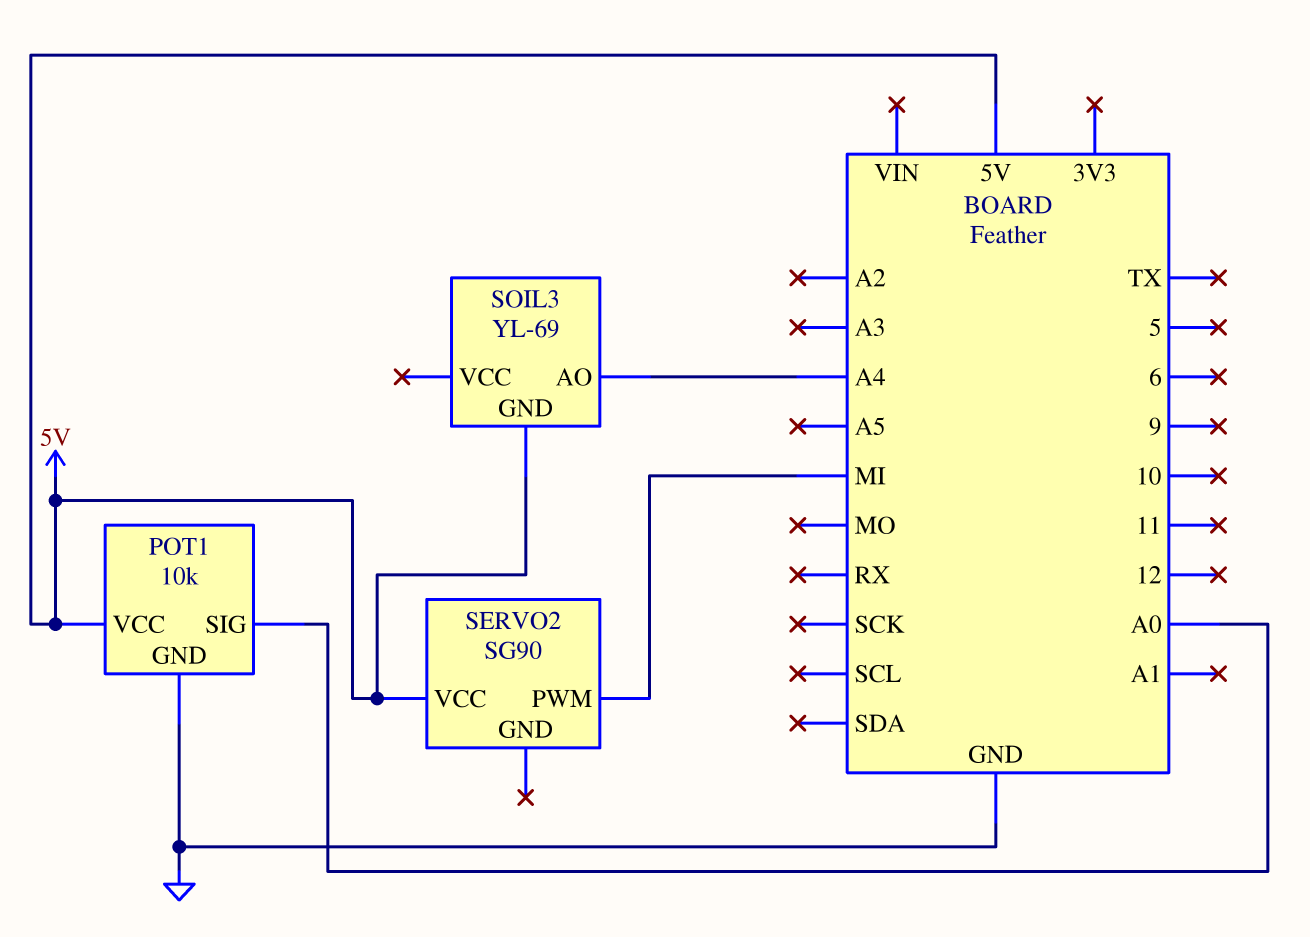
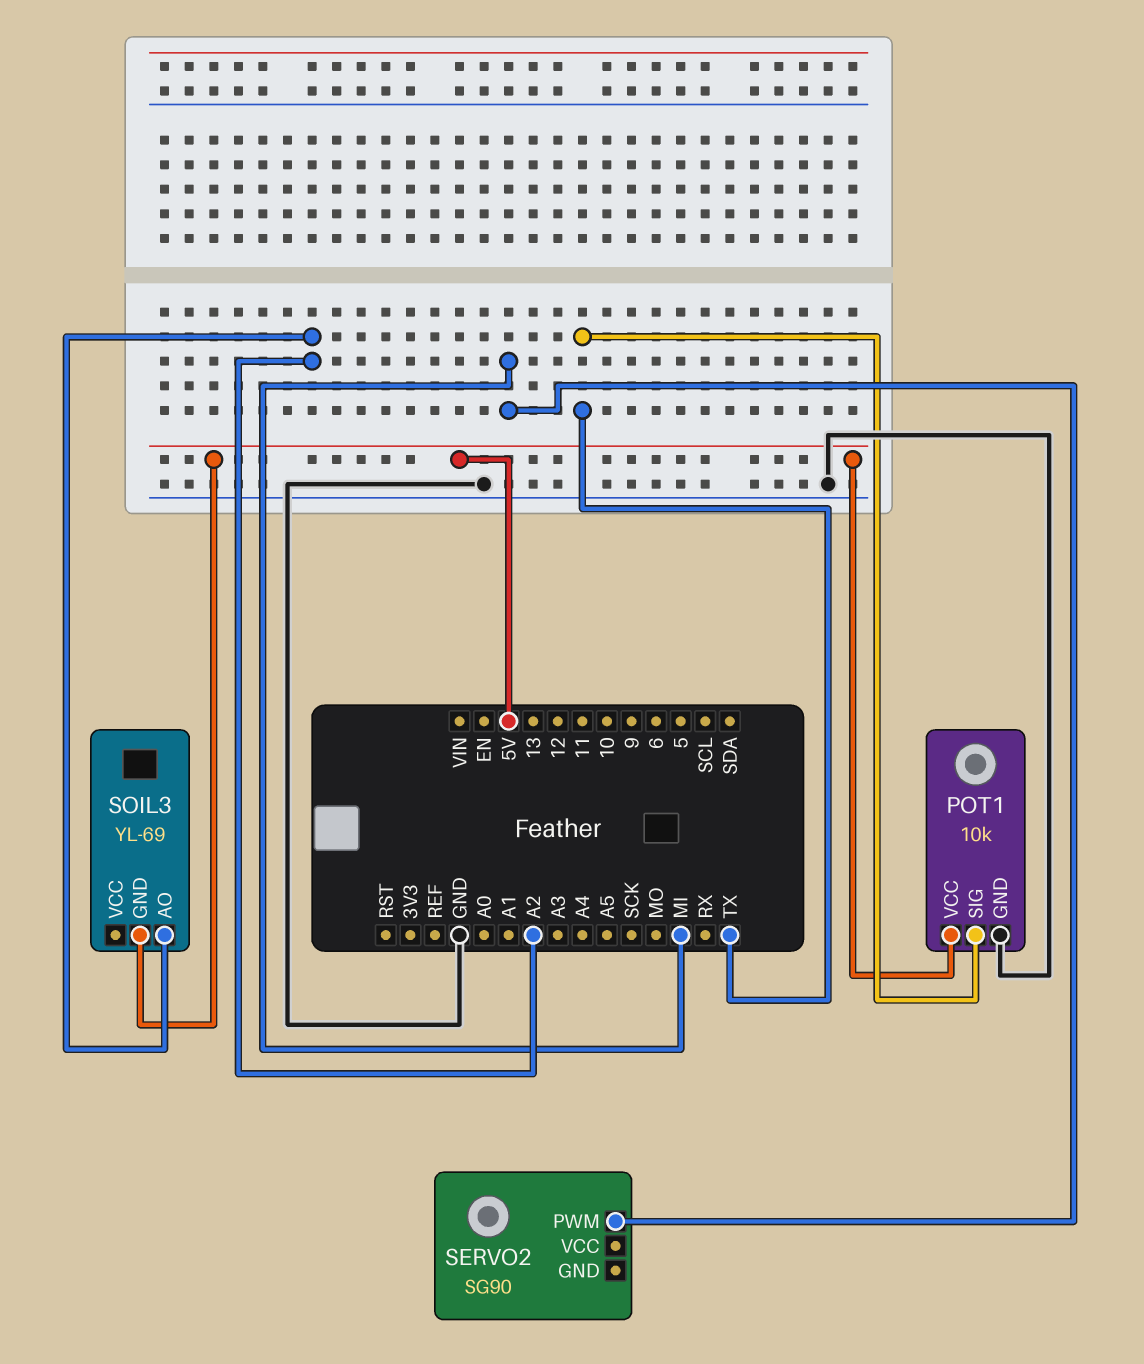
POT1 pin SIG: A0 -> TX
SERVO2 pin VCC: 5V -> none
SOIL3 pin AO: A4 -> A2

